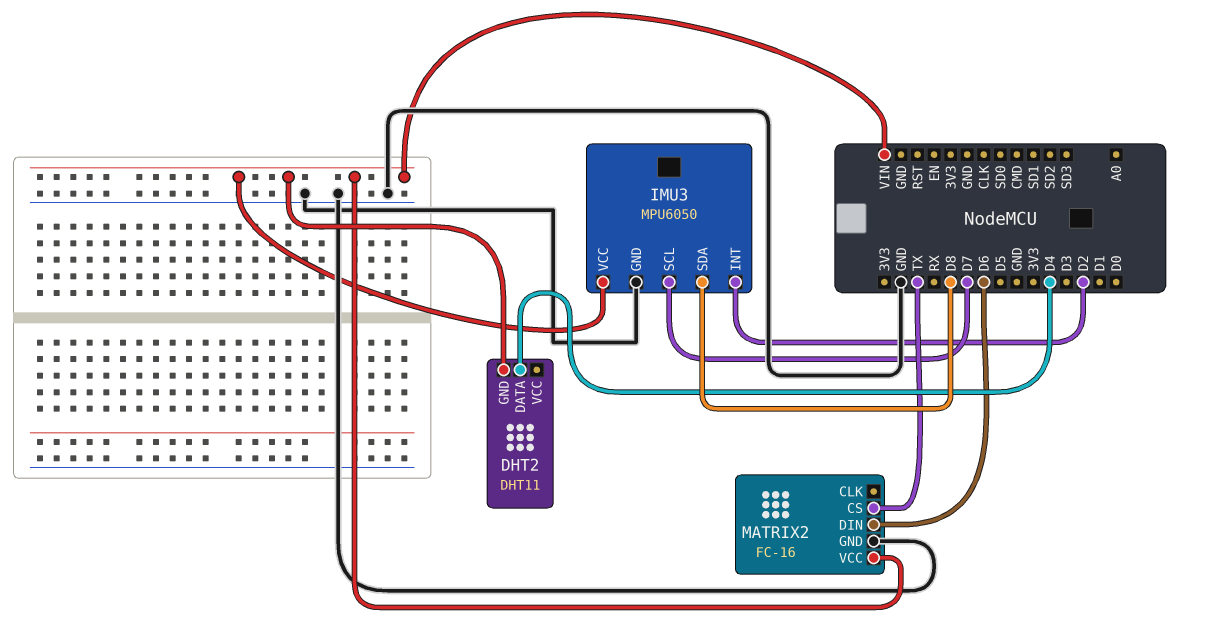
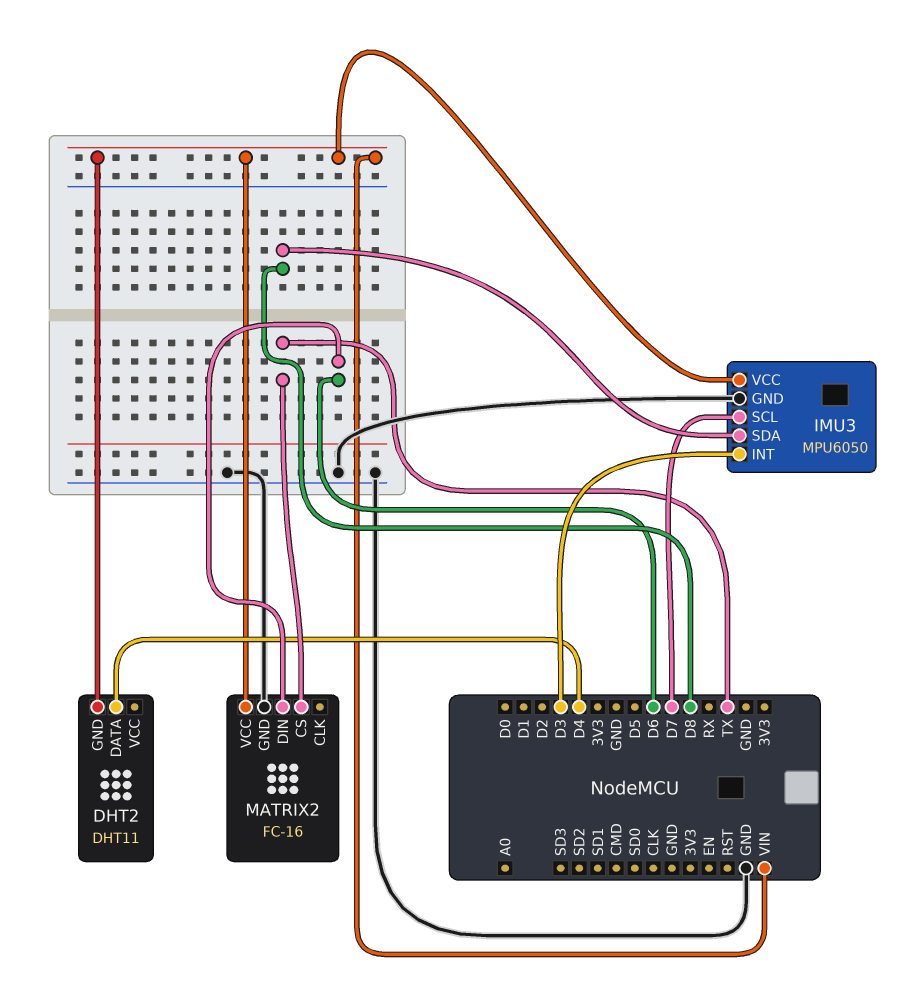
IMU3 pin INT: D2 -> D3

